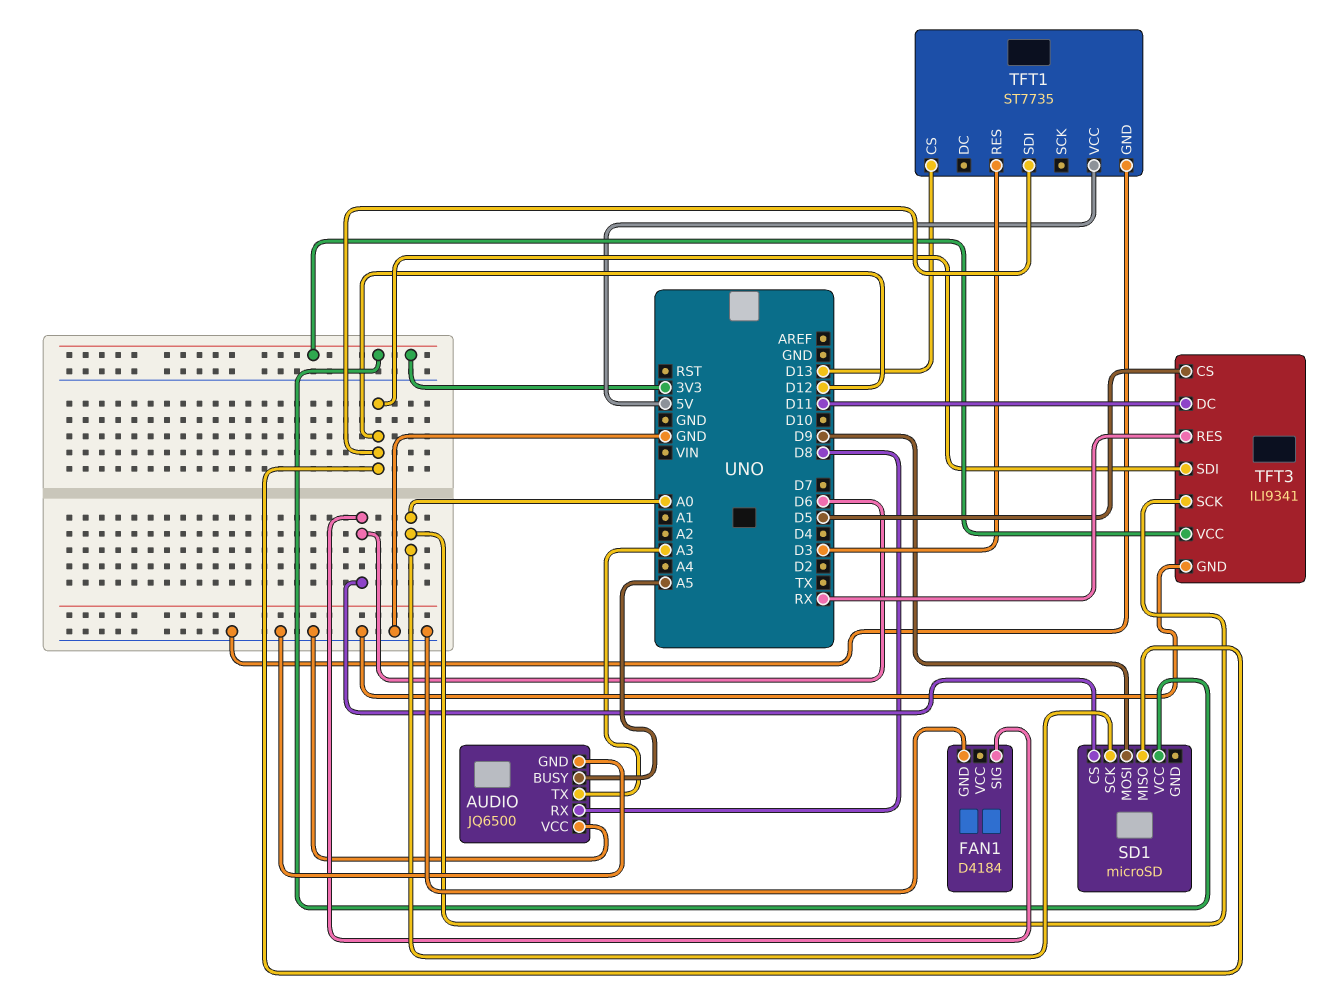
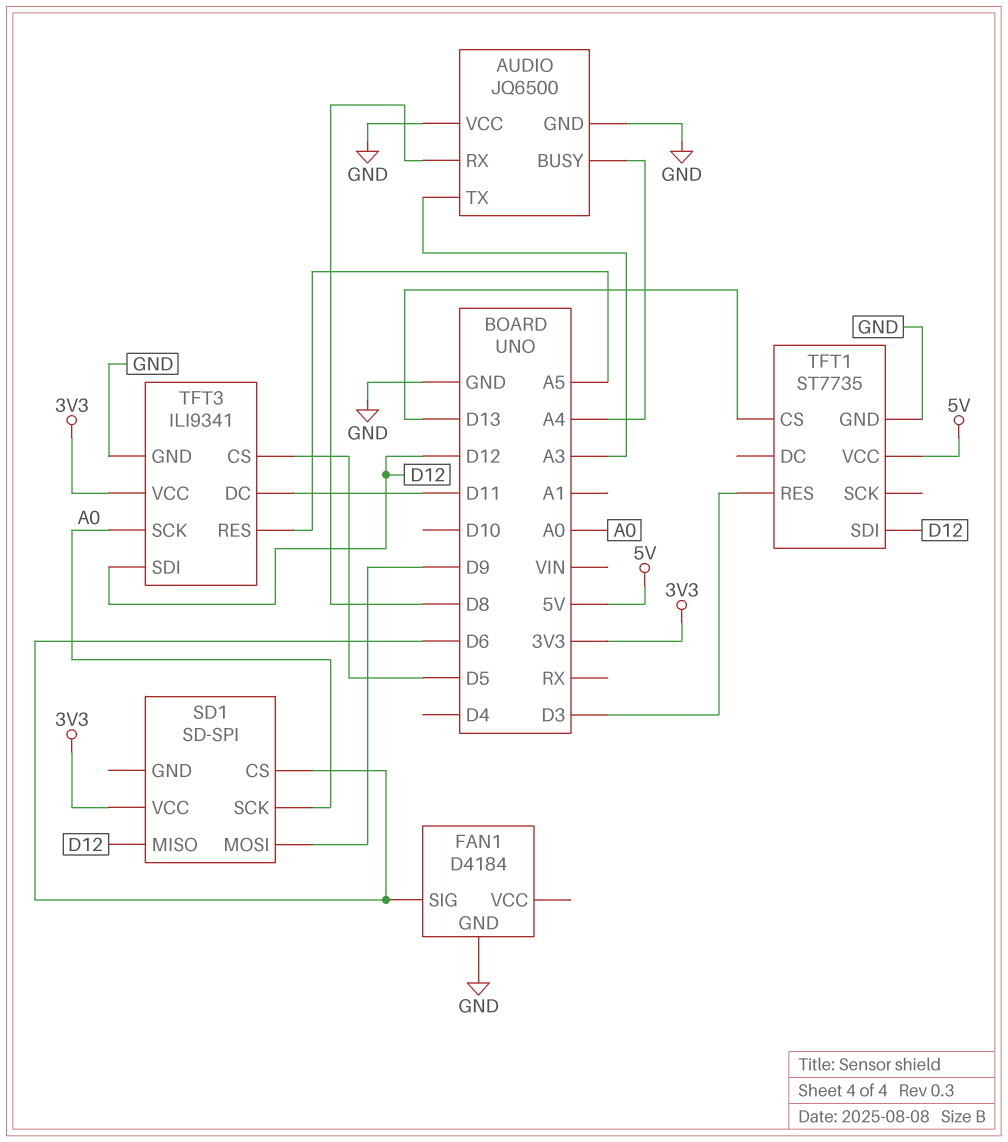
AUDIO pin BUSY: A5 -> A4
SD1: microSD -> SD-SPI
TFT3 pin RES: RX -> A5

